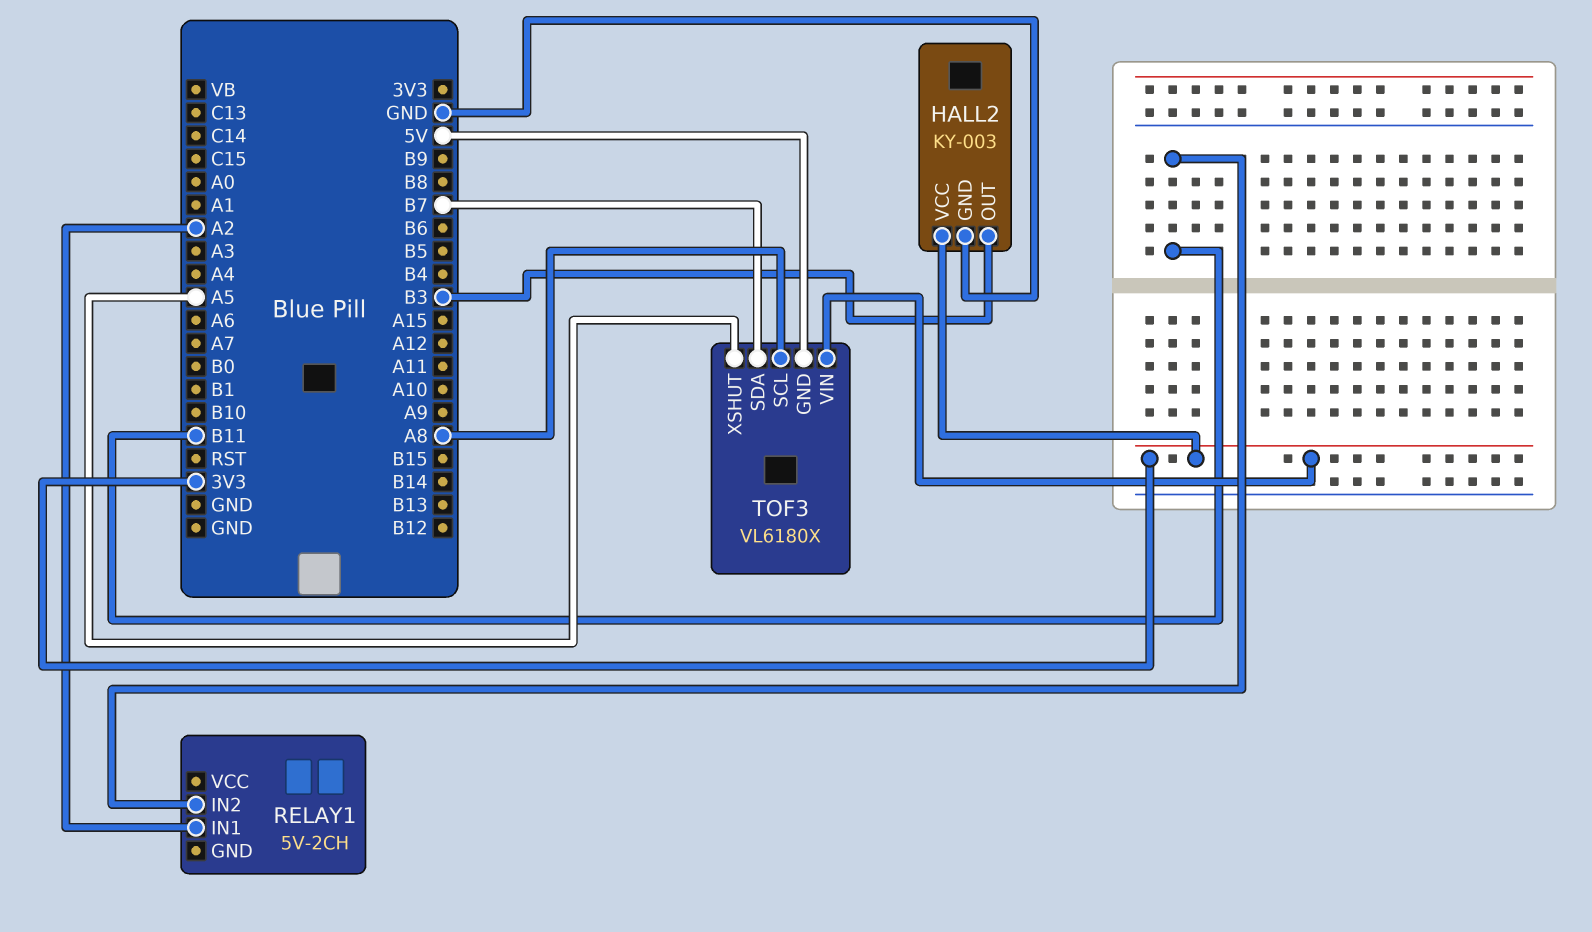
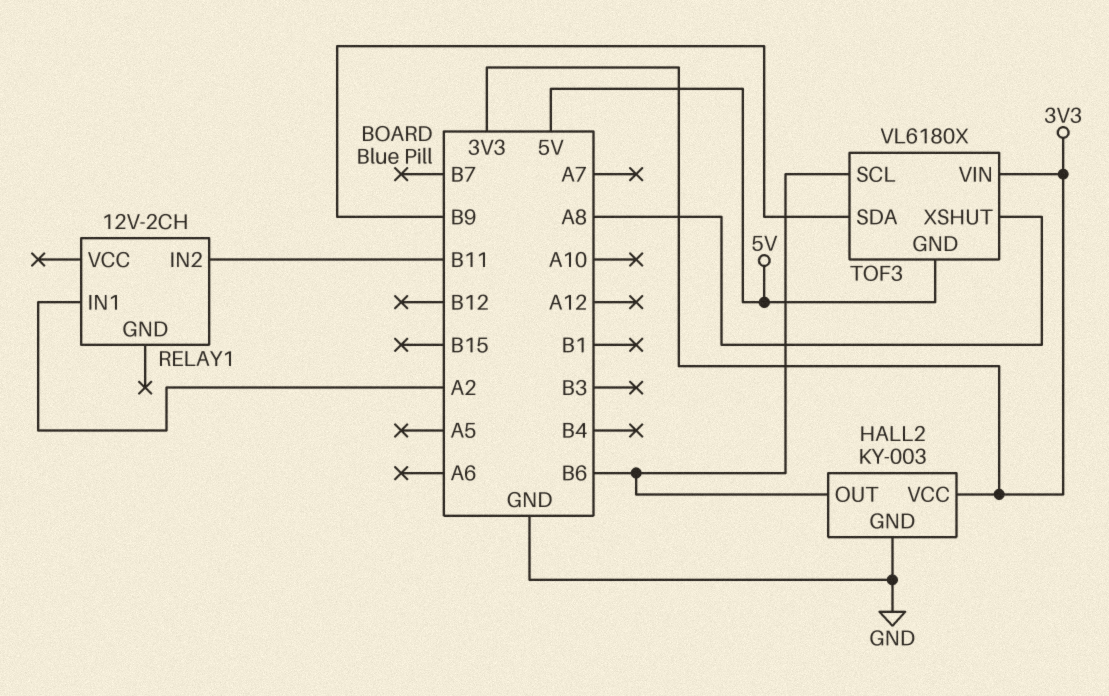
HALL2 pin OUT: B3 -> B6
RELAY1: 5V-2CH -> 12V-2CH
TOF3 pin SCL: A8 -> B6
TOF3 pin SDA: B7 -> B9
TOF3 pin XSHUT: A5 -> A8

